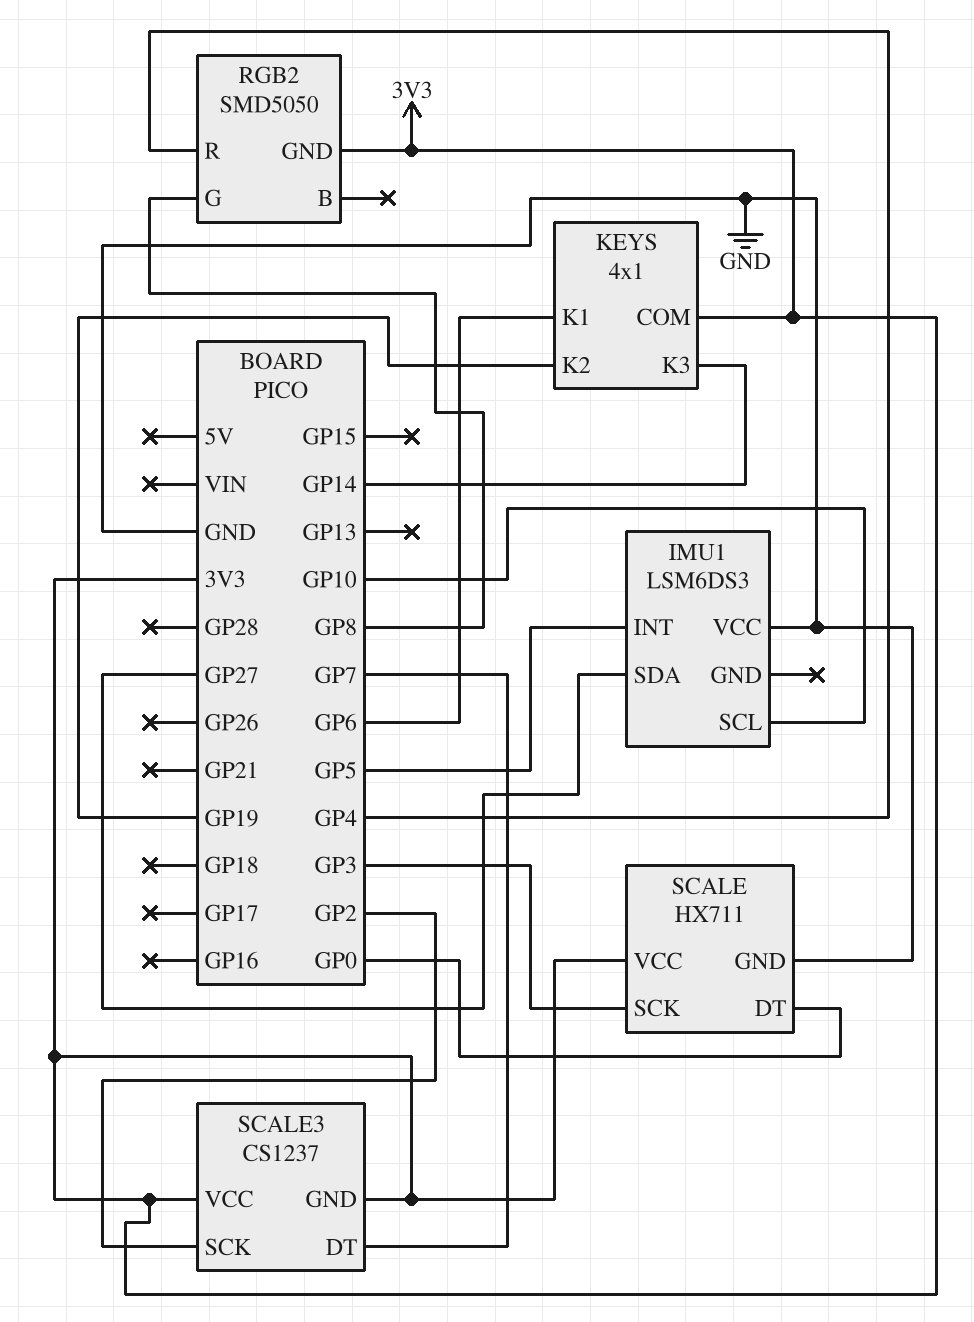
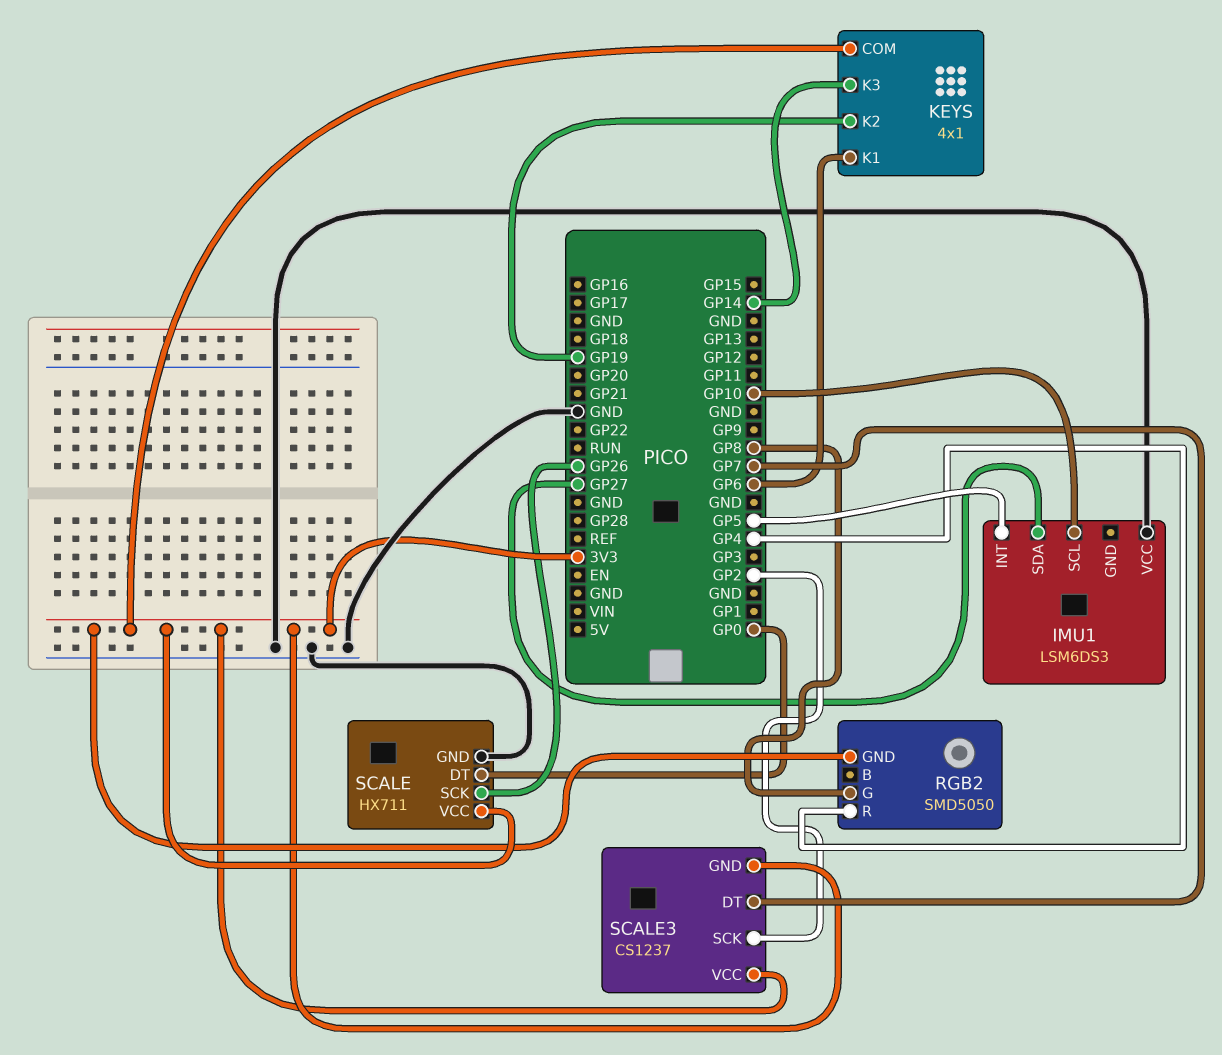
SCALE pin SCK: GP3 -> GP26

